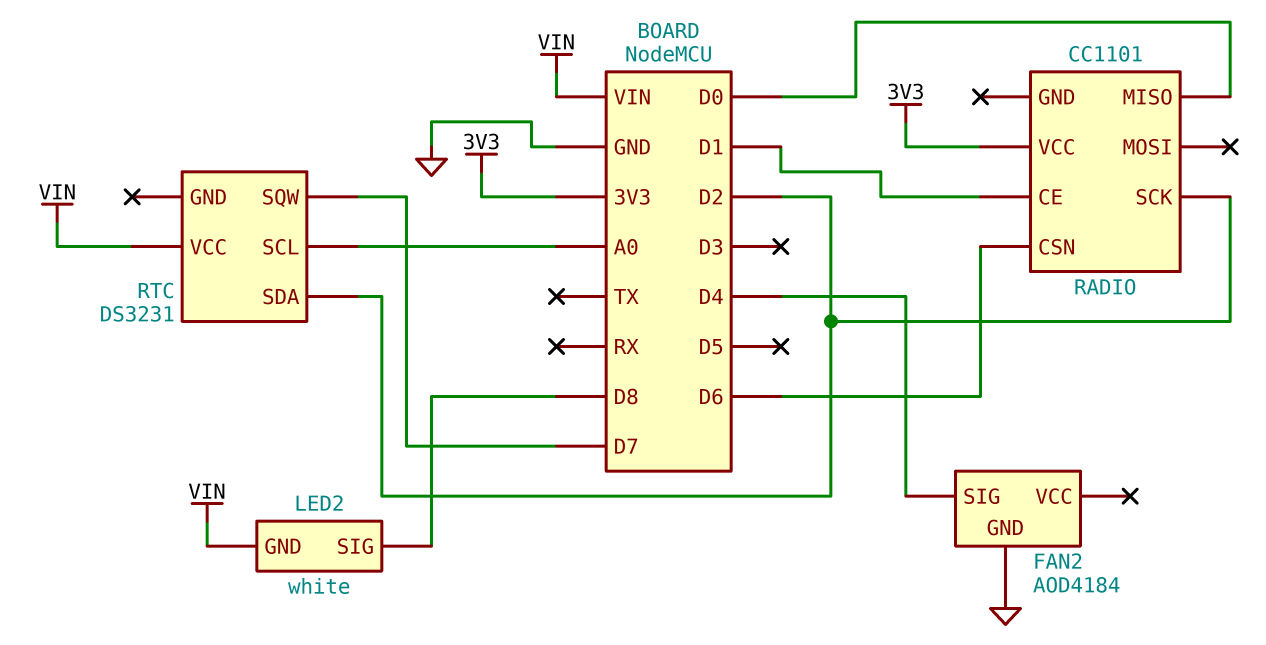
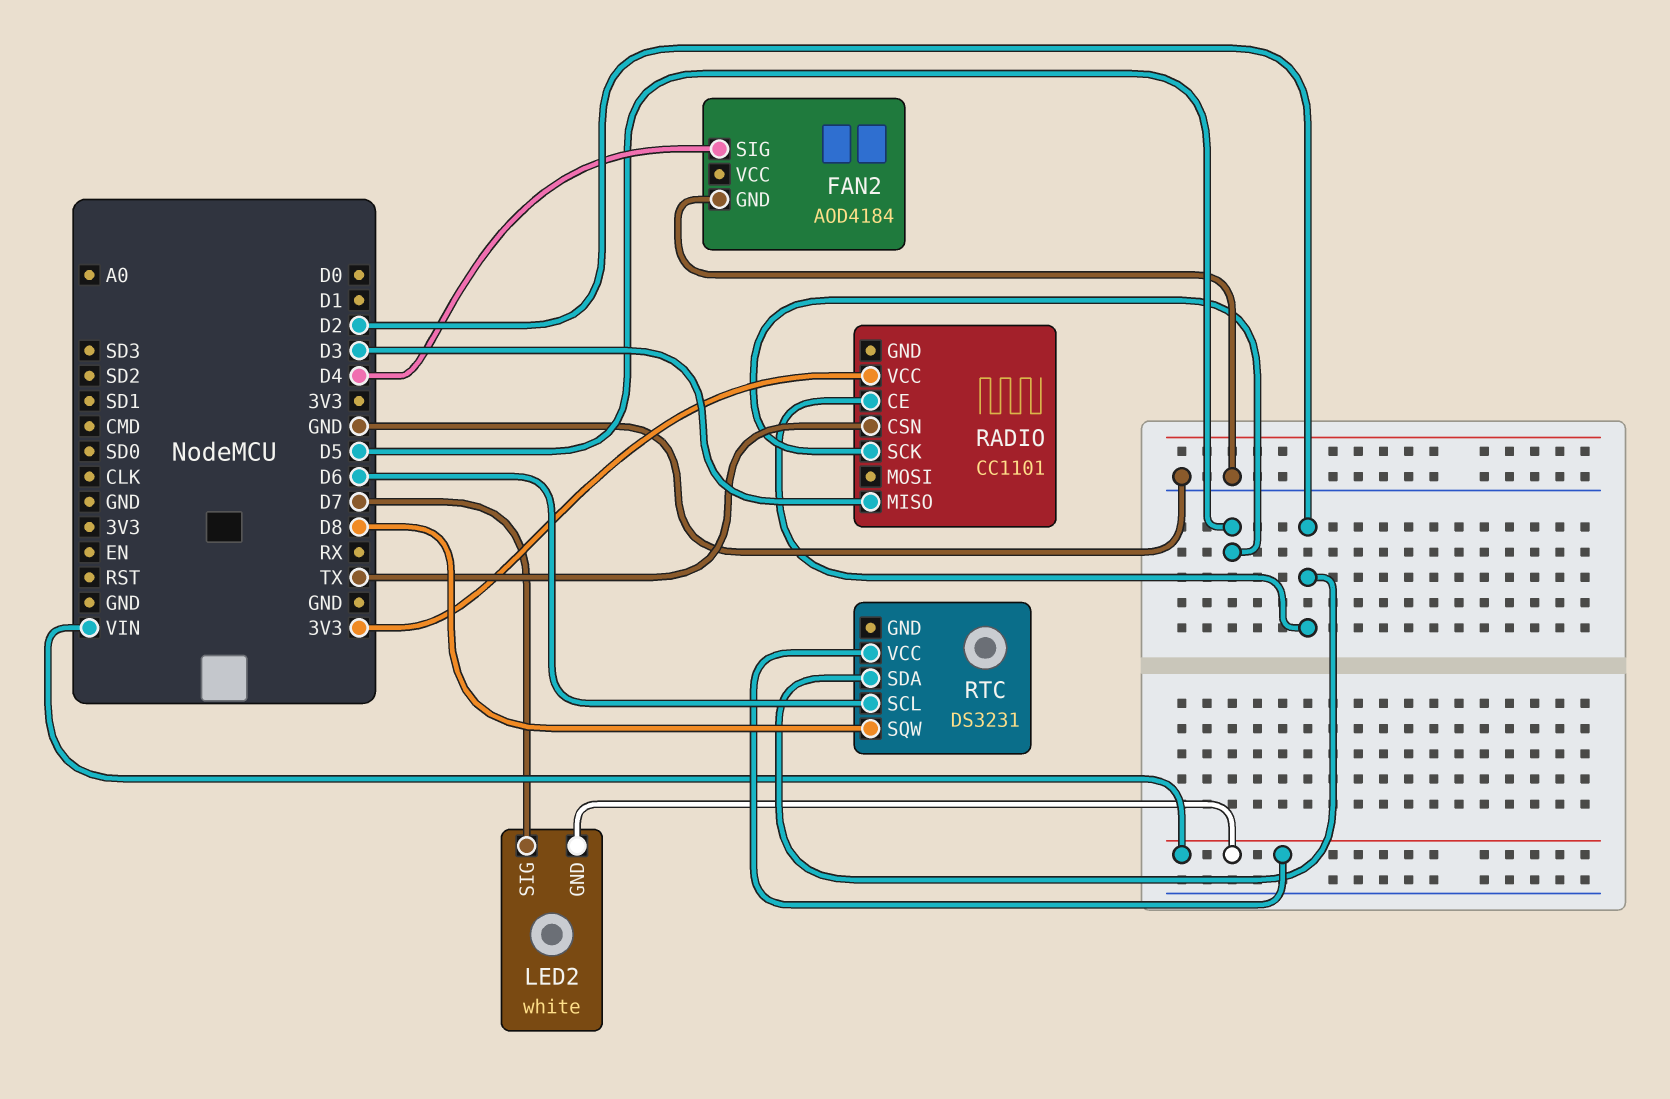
LED2 pin SIG: D8 -> D7
RADIO pin CE: D1 -> D2
RADIO pin CSN: D6 -> TX
RADIO pin MISO: D0 -> D3
RADIO pin SCK: D2 -> D5
RTC pin SCL: A0 -> D6
RTC pin SQW: D7 -> D8

